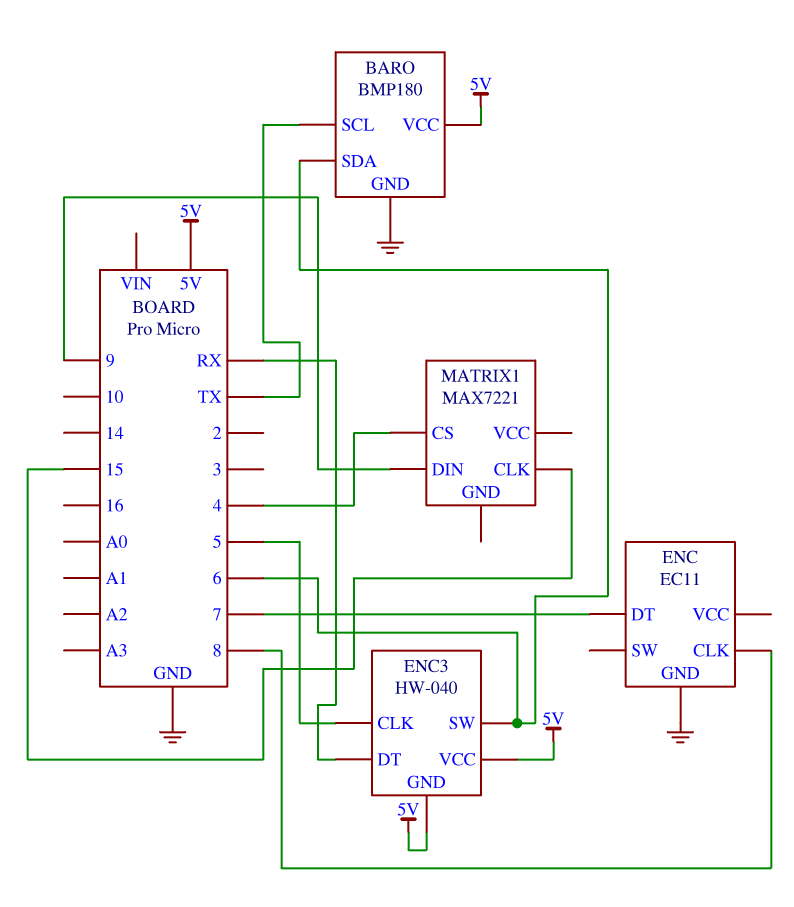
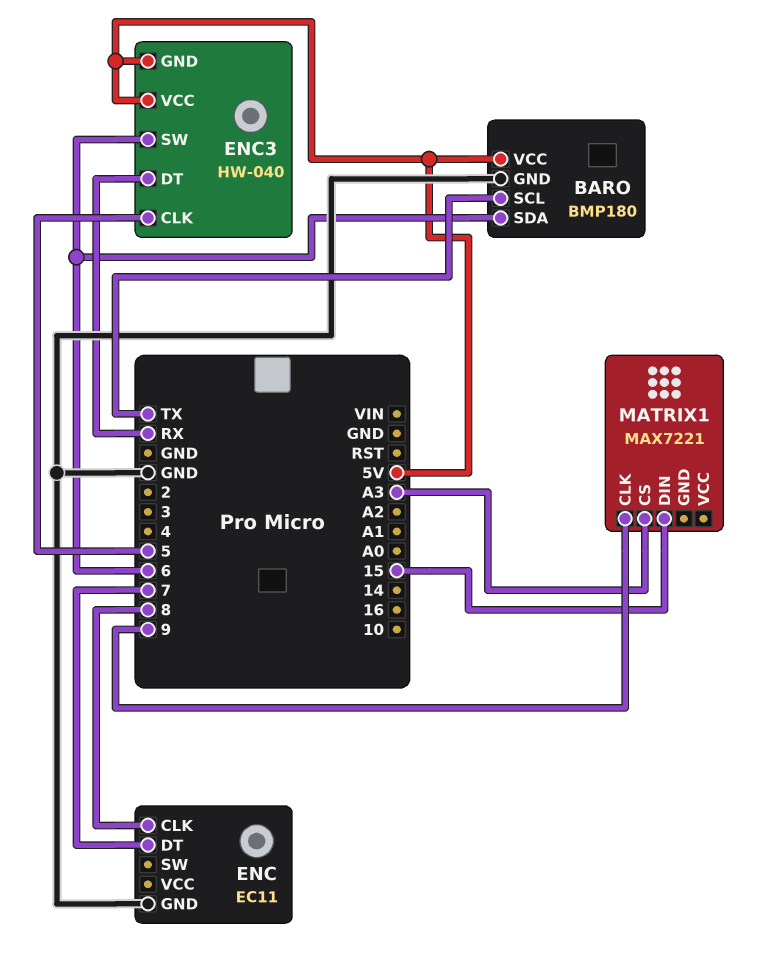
MATRIX1 pin CLK: 15 -> 9
MATRIX1 pin CS: 4 -> A3
MATRIX1 pin DIN: 9 -> 15

